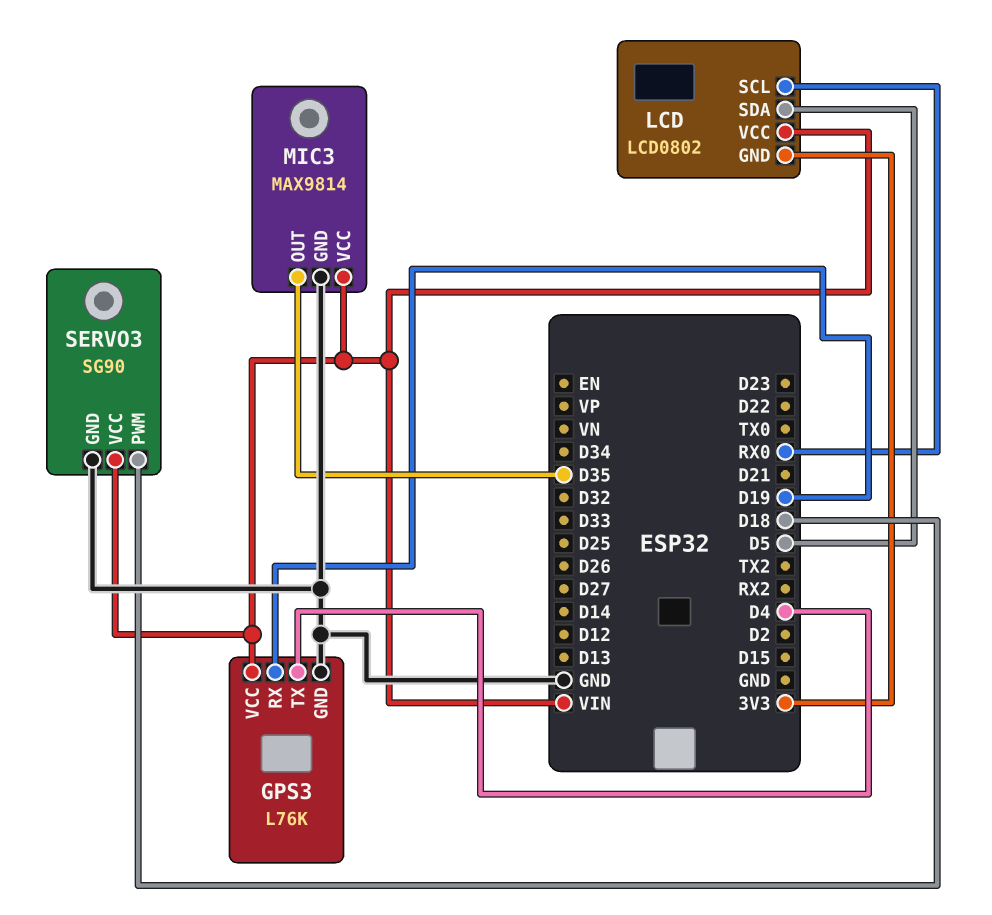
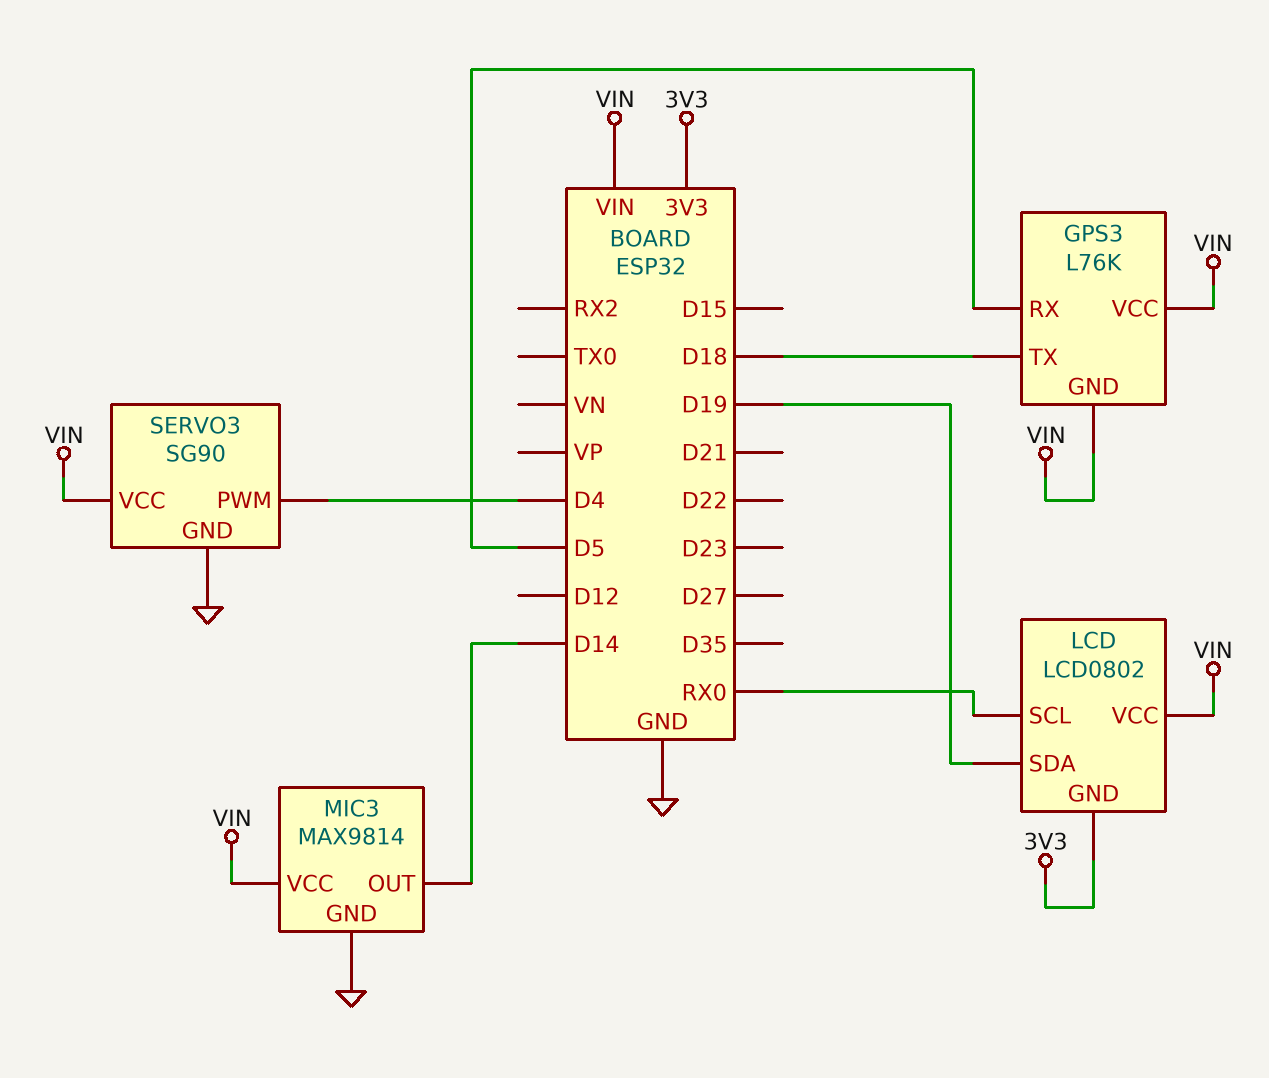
GPS3 pin GND: GND -> VIN
GPS3 pin RX: D19 -> D5
GPS3 pin TX: D4 -> D18
LCD pin SDA: D5 -> D19
MIC3 pin OUT: D35 -> D14
SERVO3 pin PWM: D18 -> D4

